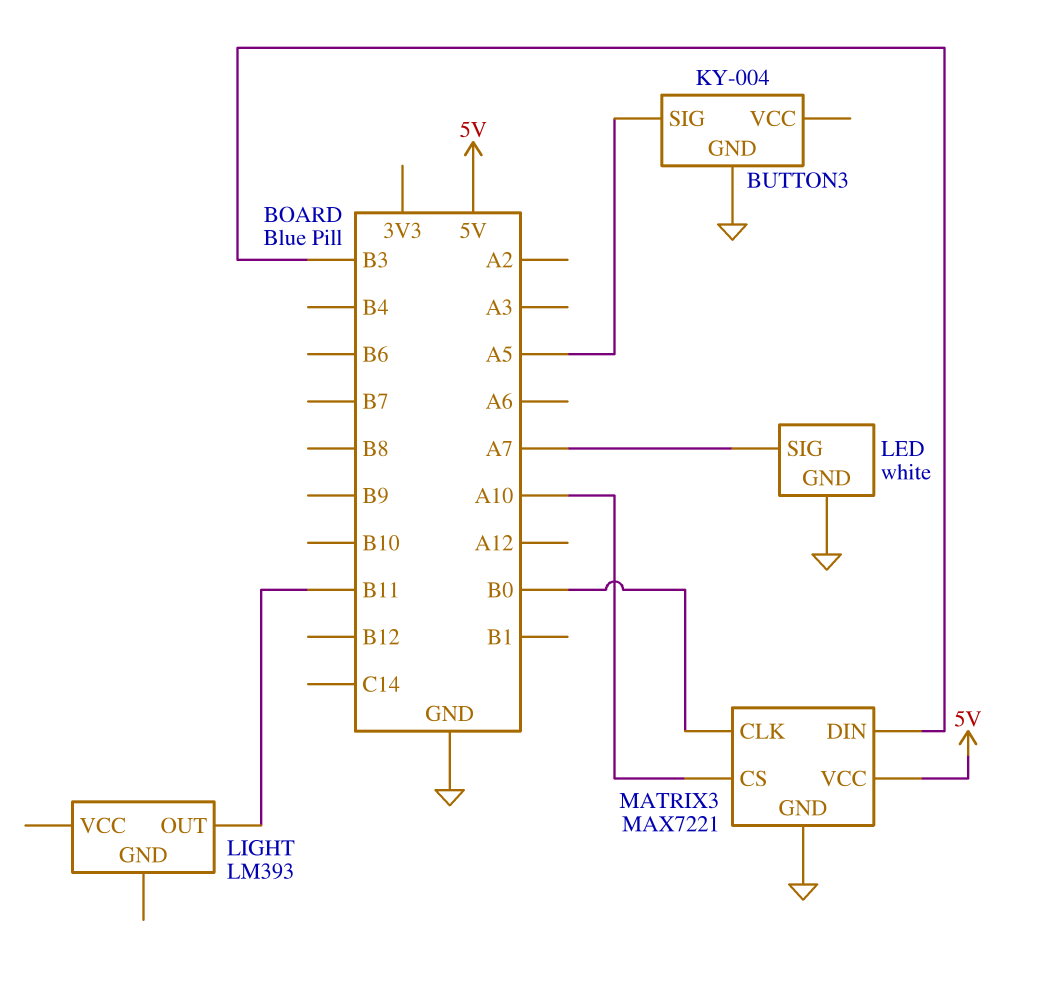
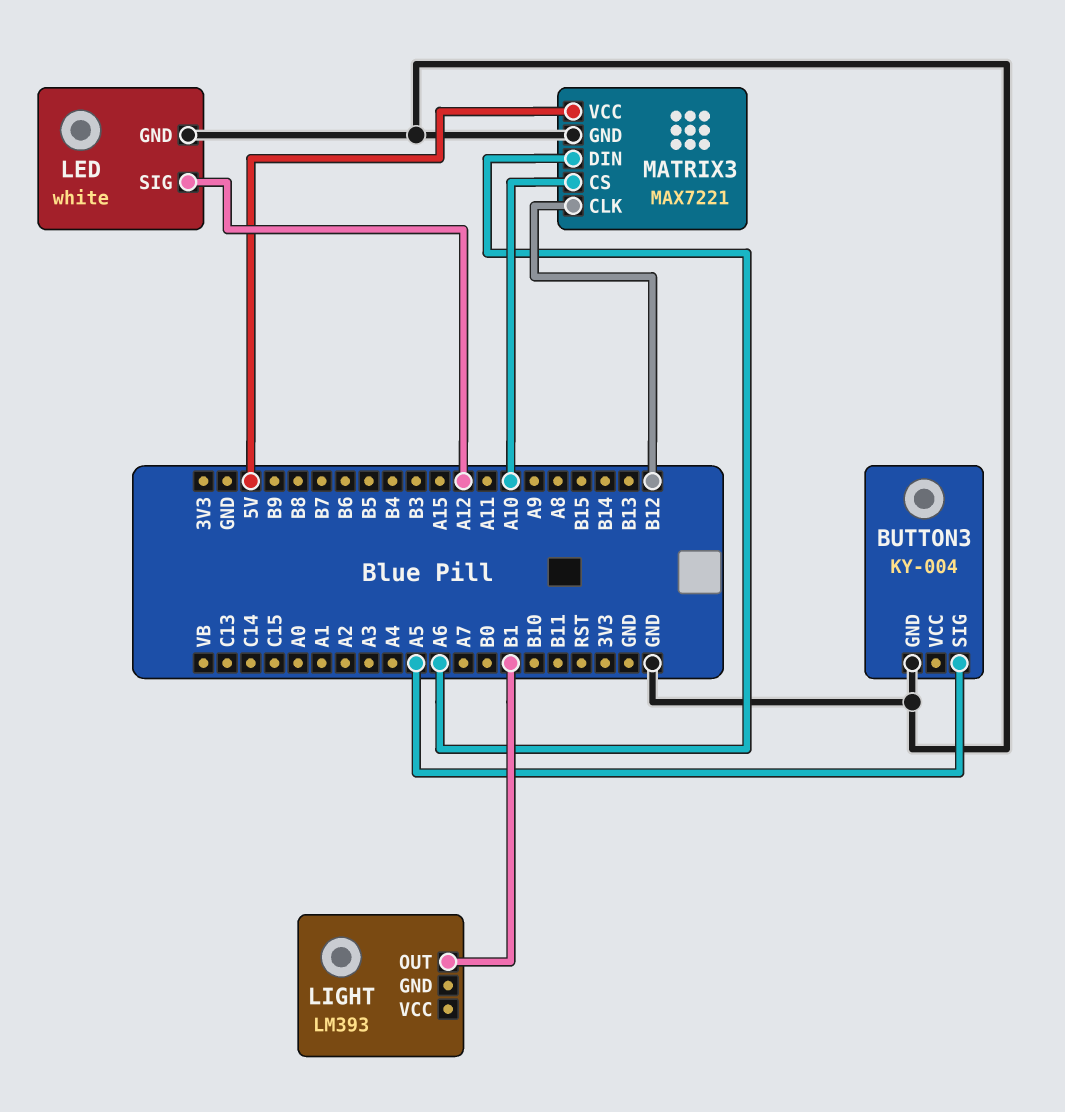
LED pin SIG: A7 -> A12
LIGHT pin OUT: B11 -> B1
MATRIX3 pin CLK: B0 -> B12
MATRIX3 pin DIN: B3 -> A6

